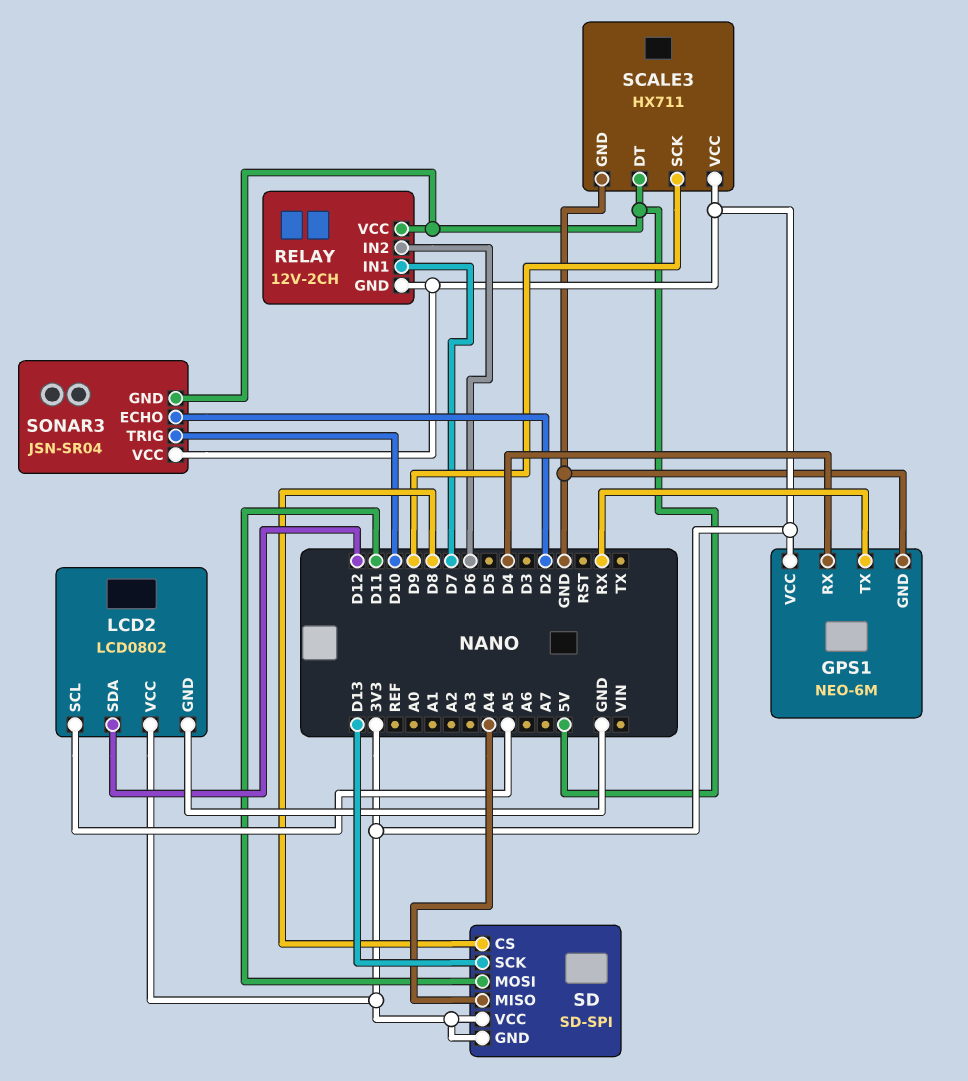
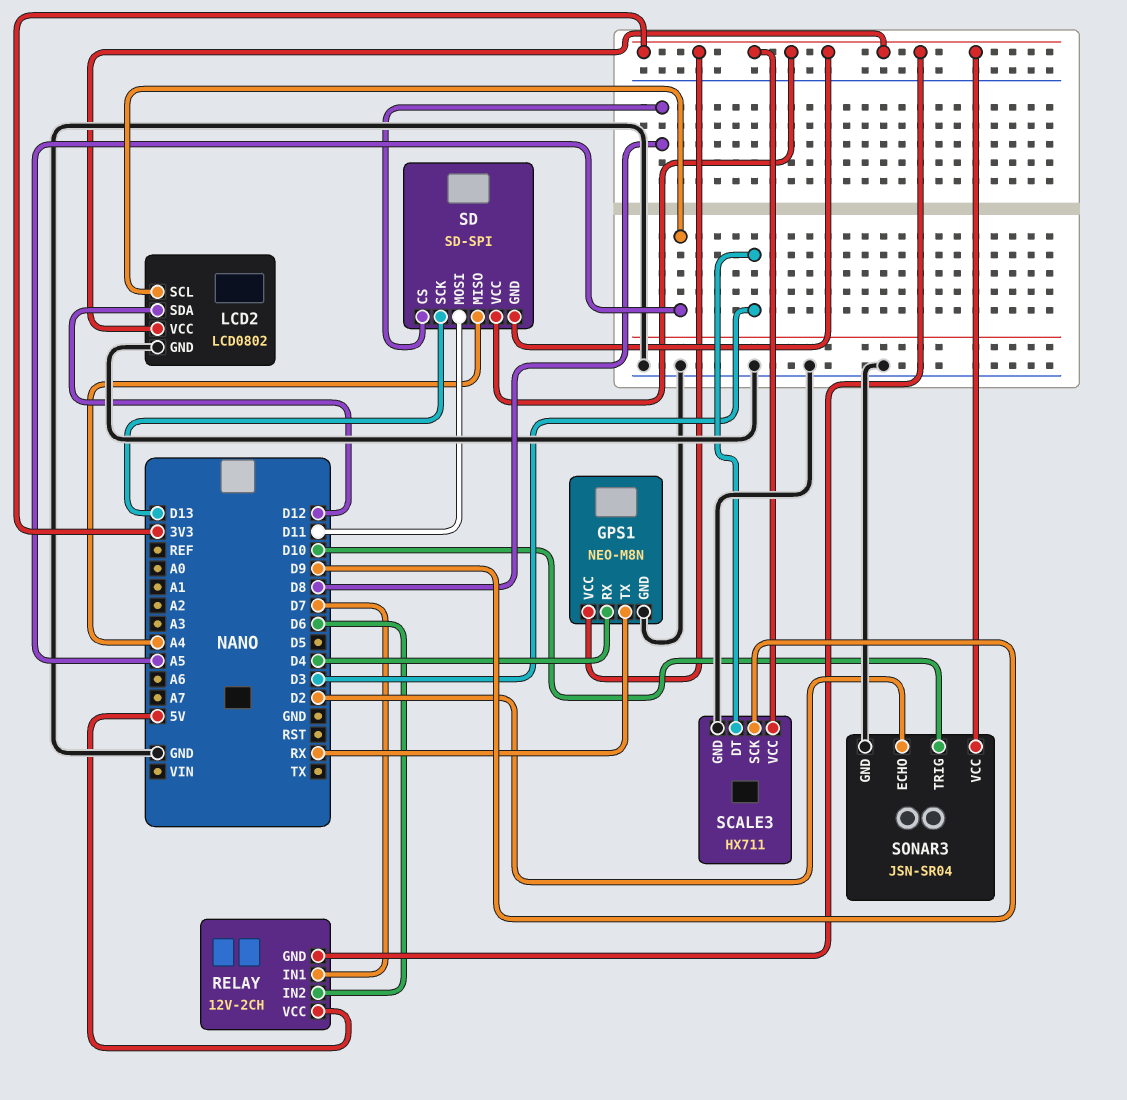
GPS1: NEO-6M -> NEO-M8N
SCALE3 pin DT: 5V -> D3
SONAR3 pin GND: 5V -> GND

